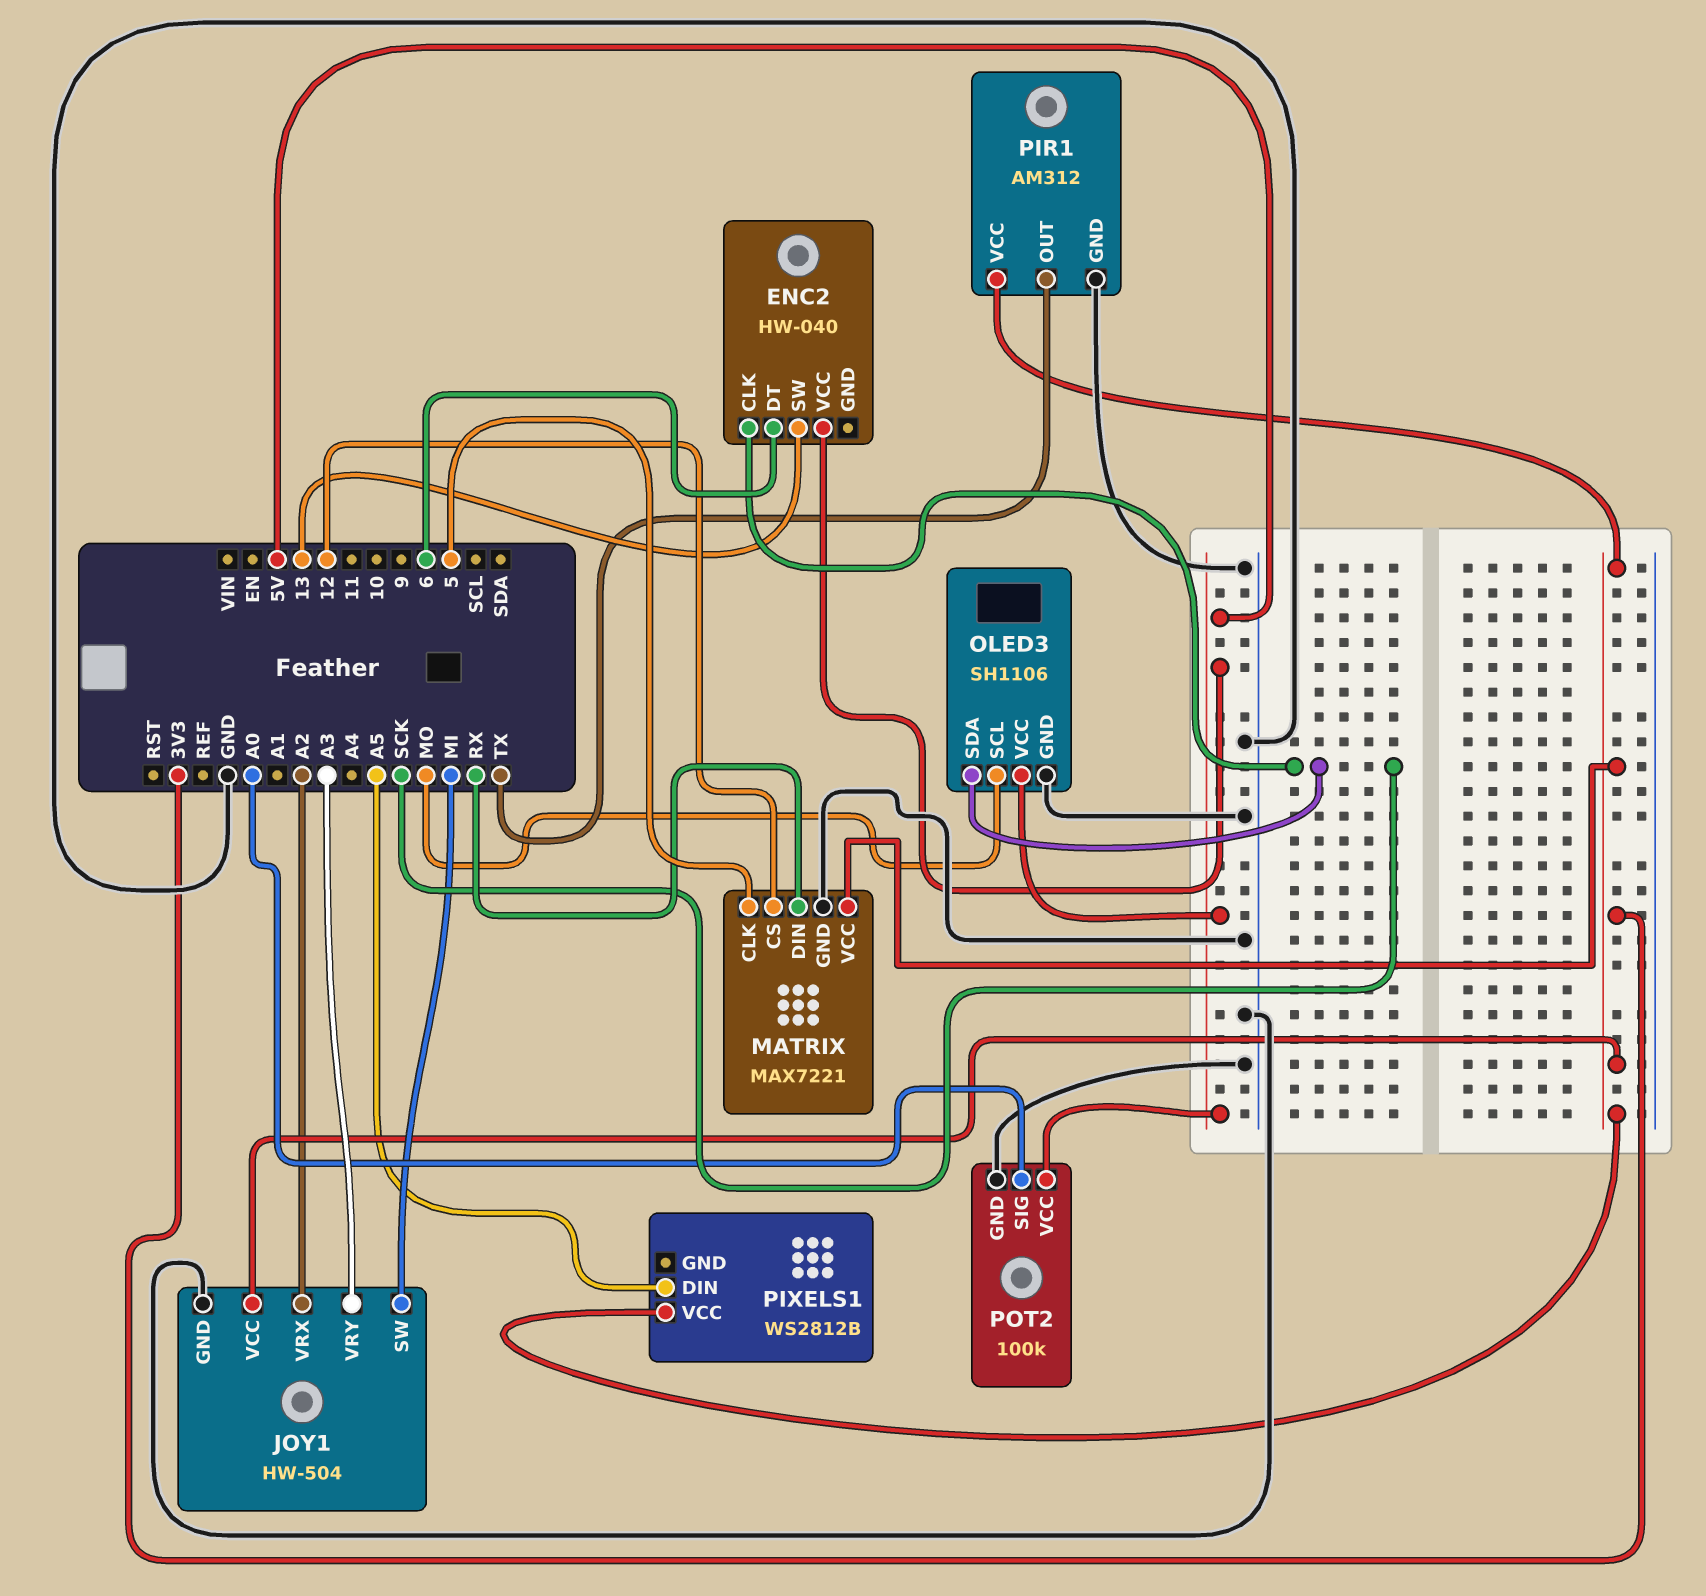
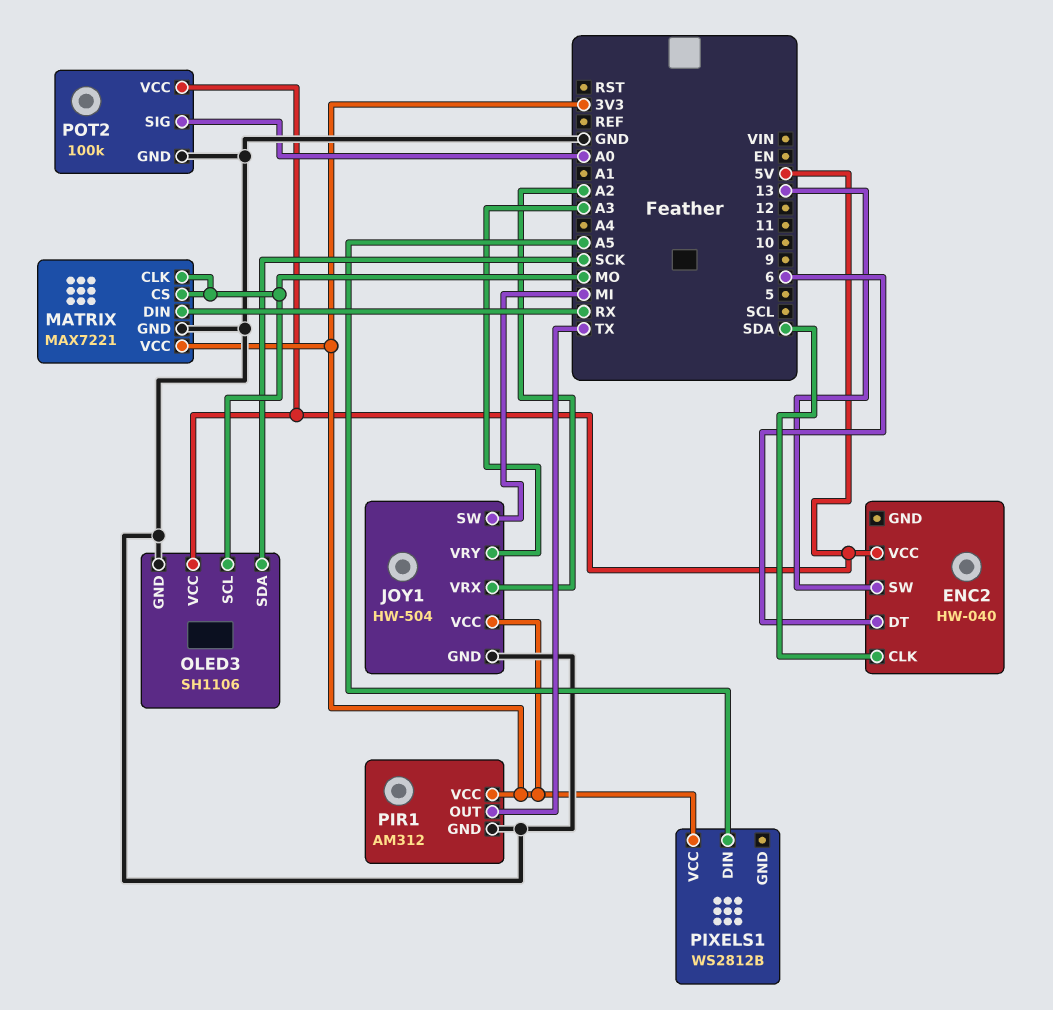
ENC2 pin CLK: SCK -> SDA
MATRIX pin CLK: 5 -> MO
MATRIX pin CS: 12 -> MO

